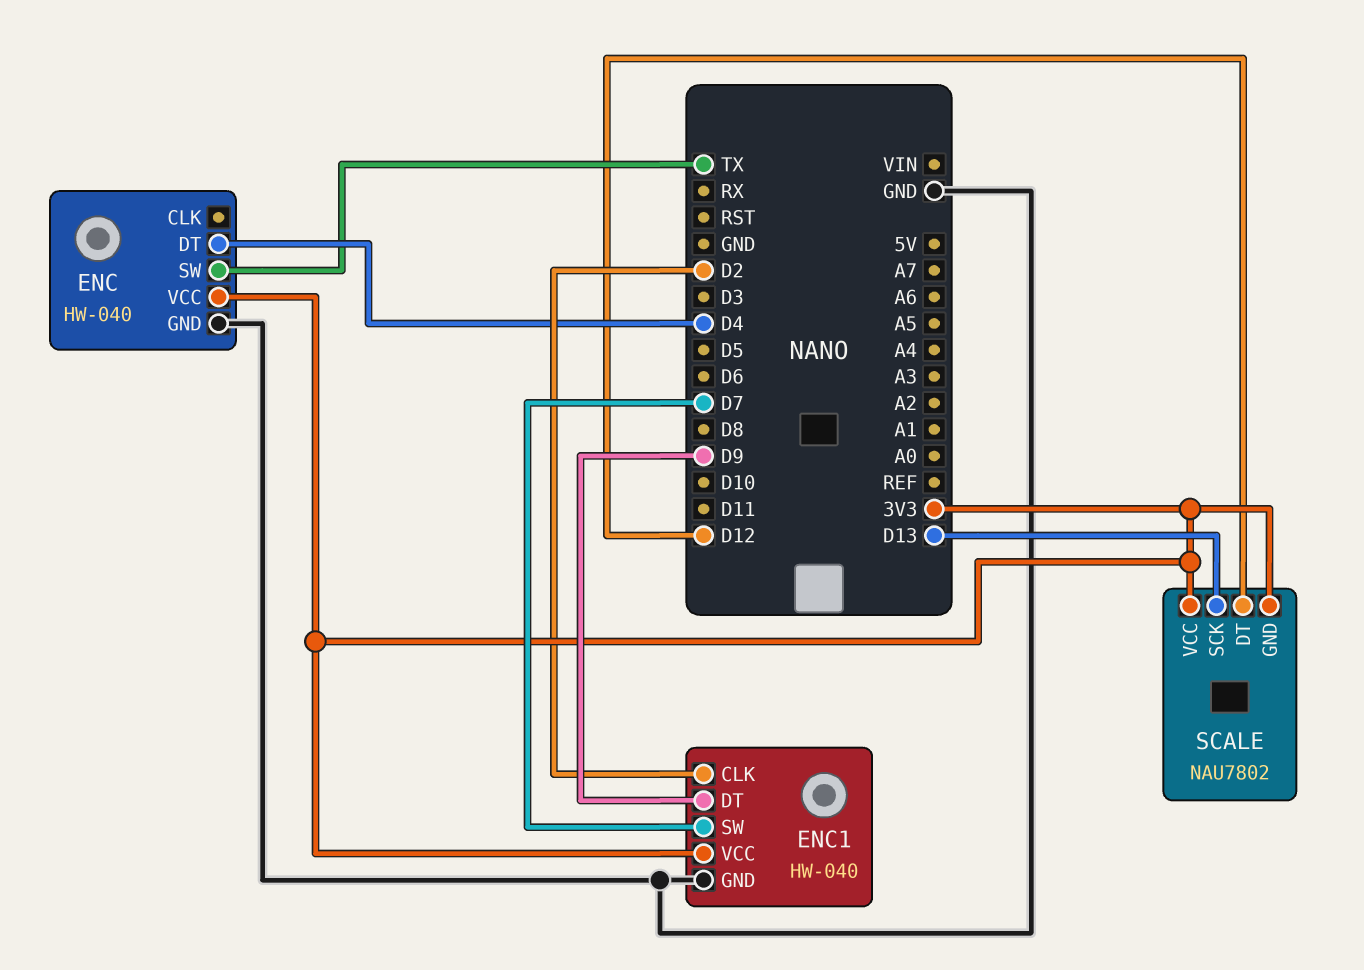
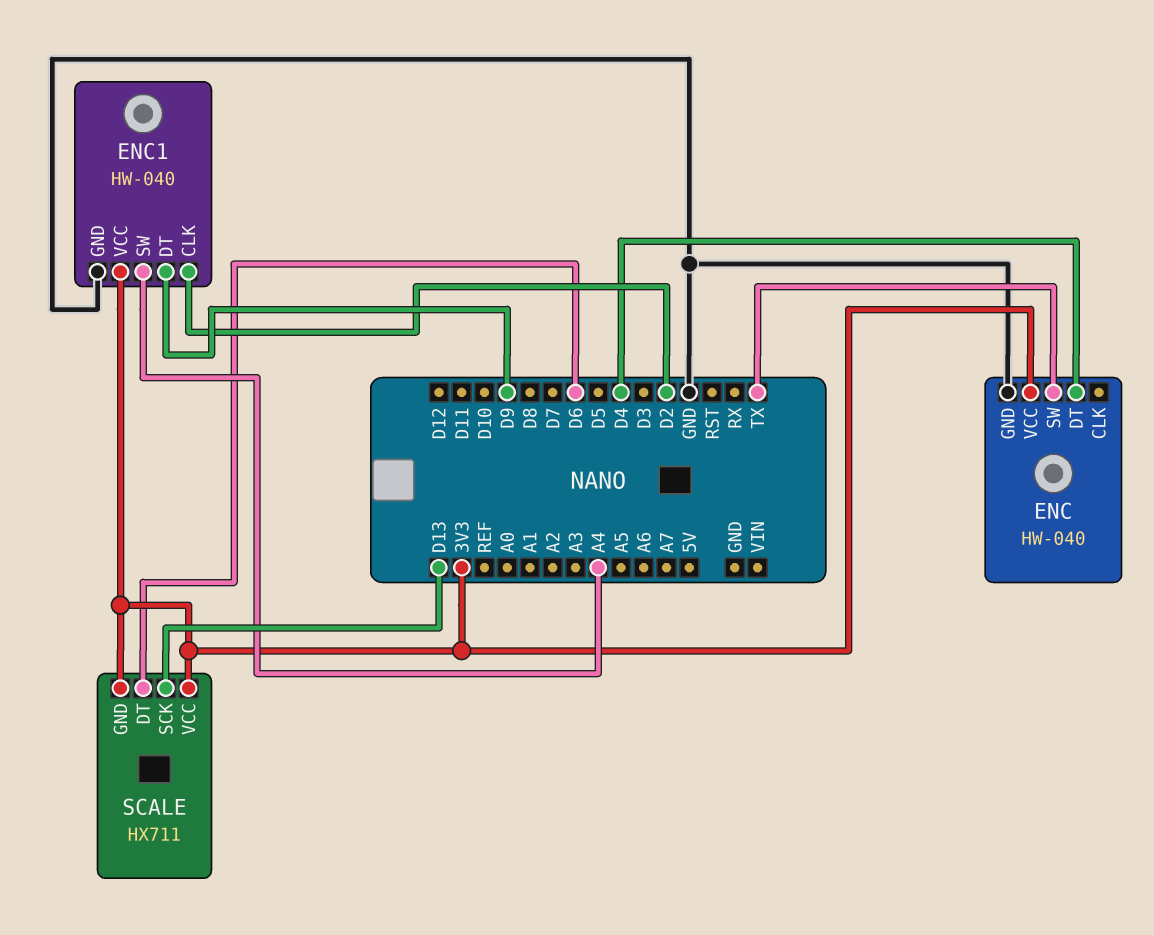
ENC1 pin SW: D7 -> A4
SCALE: NAU7802 -> HX711
SCALE pin DT: D12 -> D6

